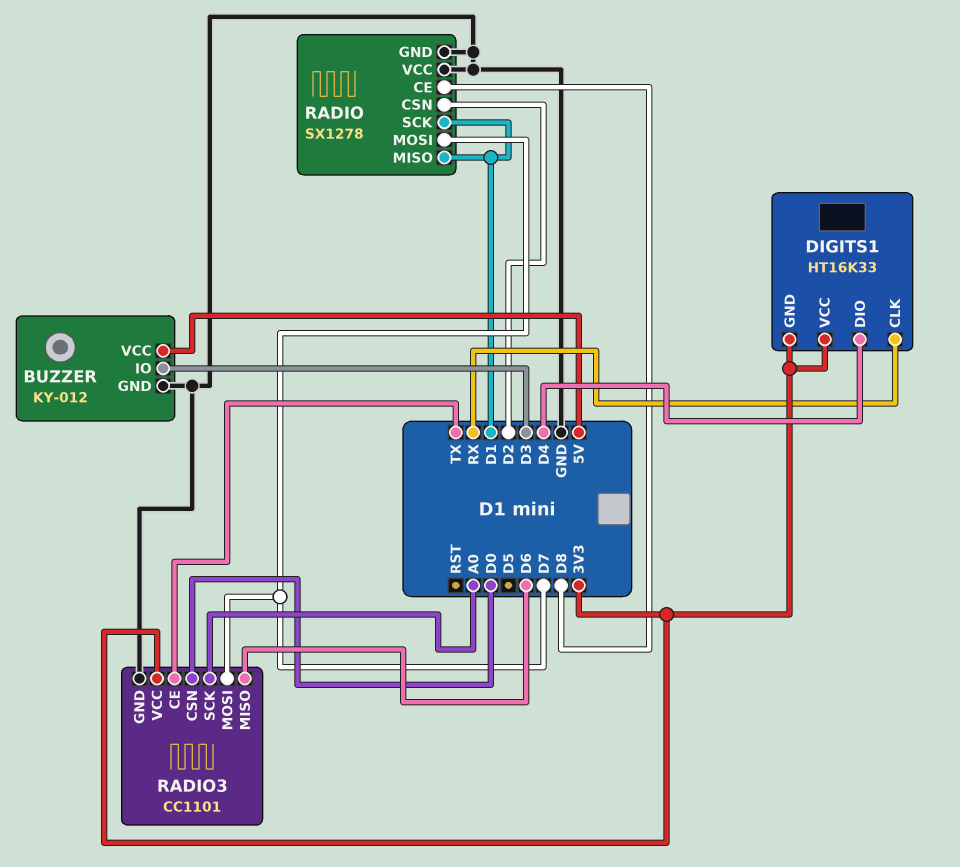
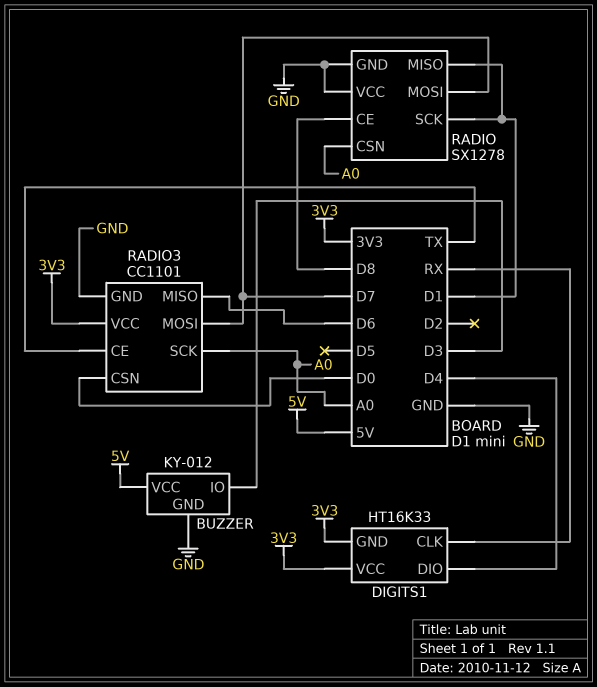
RADIO pin CSN: D2 -> A0

